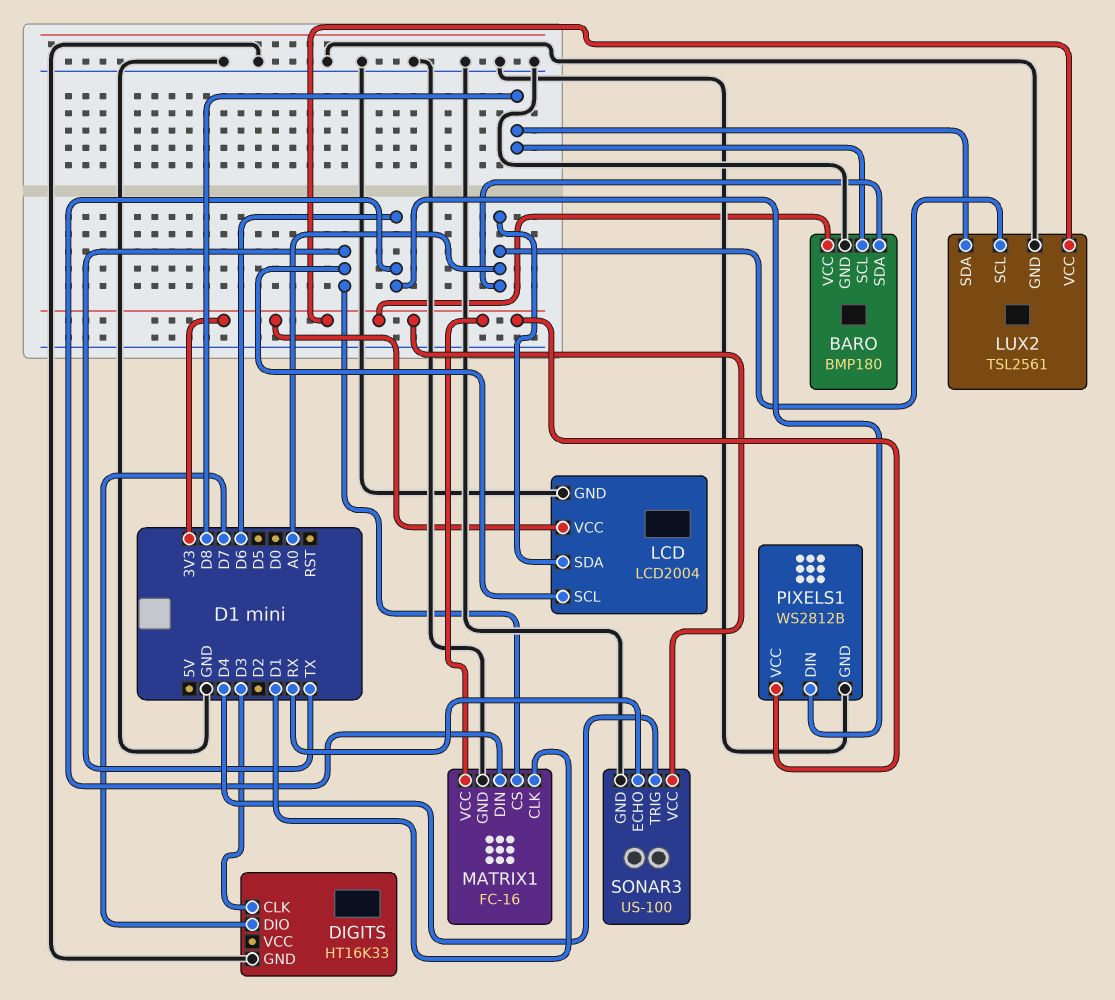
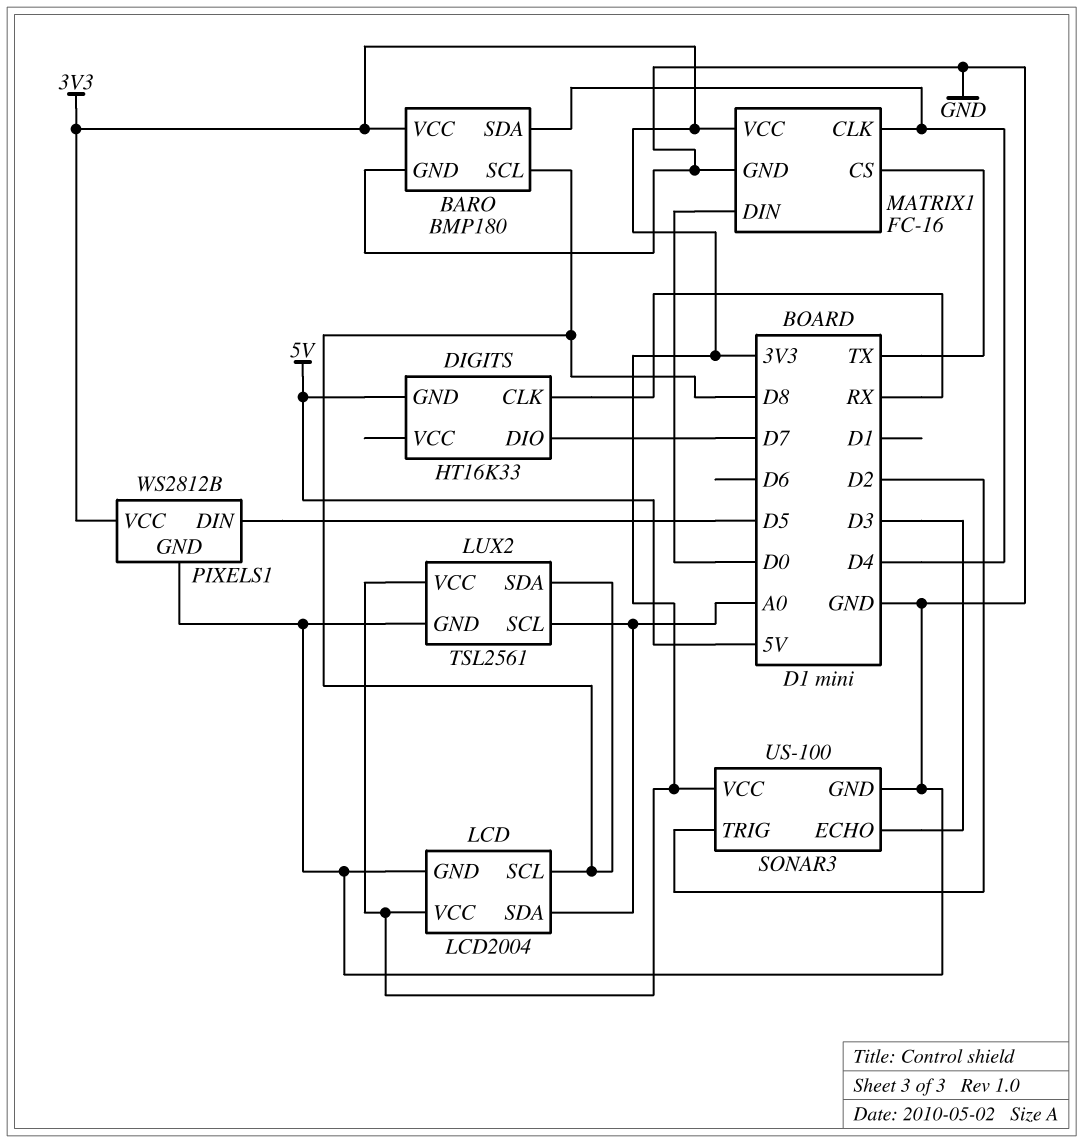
BARO pin SDA: A0 -> D4
DIGITS pin CLK: D3 -> RX
DIGITS pin GND: GND -> 5V
LCD pin SCL: TX -> D8
MATRIX1 pin CLK: D1 -> D4
MATRIX1 pin DIN: D6 -> D0
PIXELS1 pin DIN: D6 -> D5
SONAR3 pin ECHO: RX -> D3
SONAR3 pin TRIG: D4 -> D2

